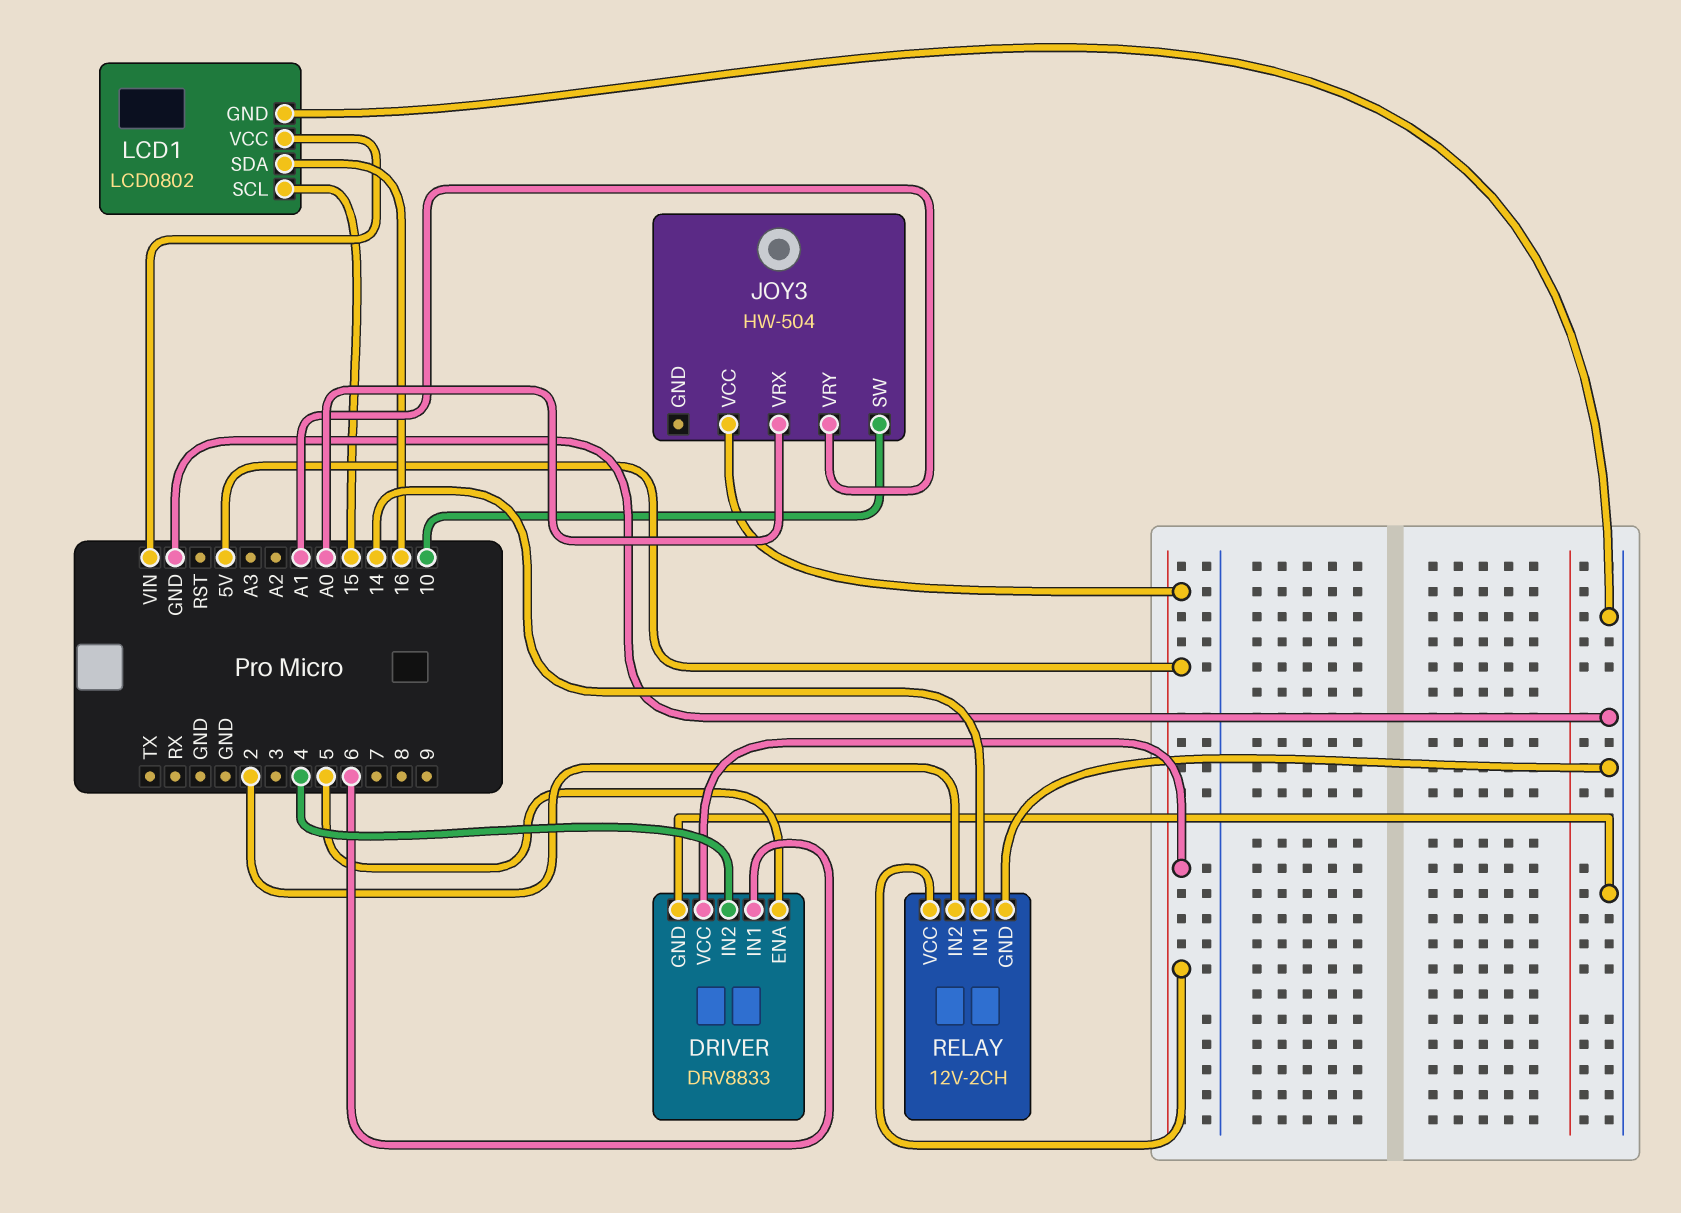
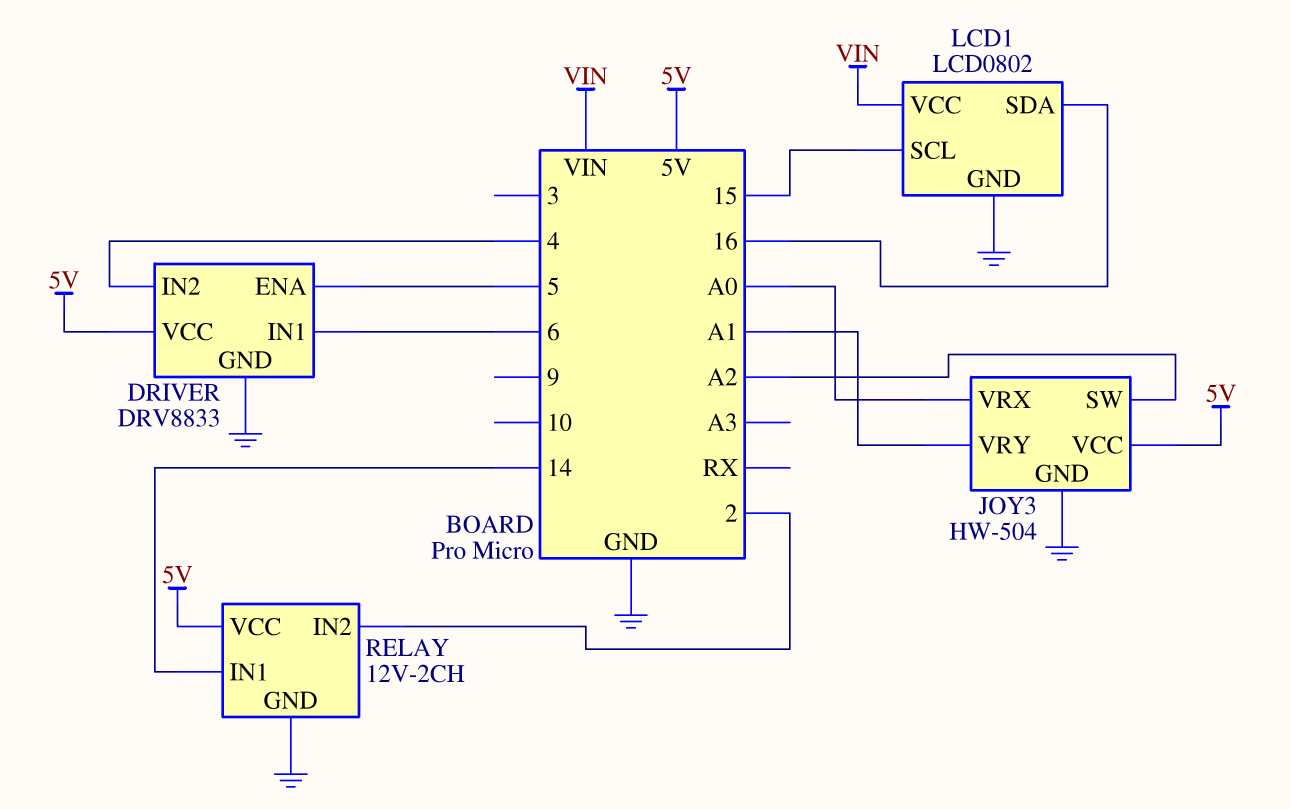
JOY3 pin GND: none -> GND
JOY3 pin SW: 10 -> A2

